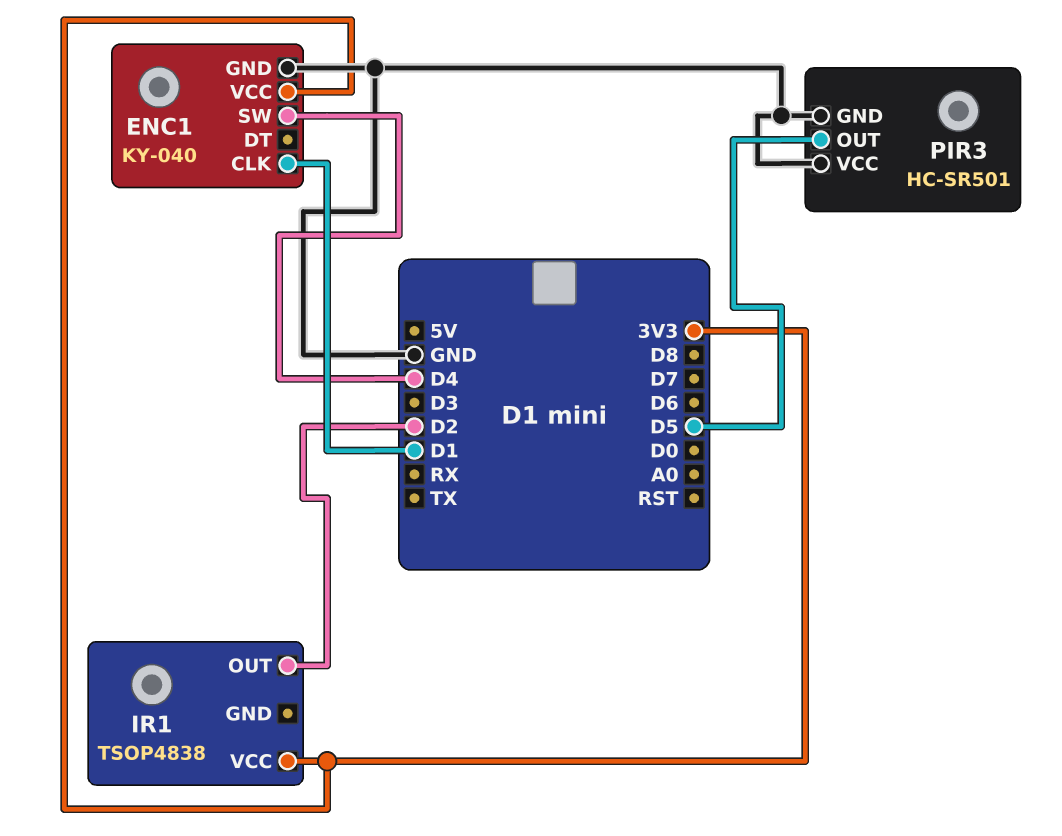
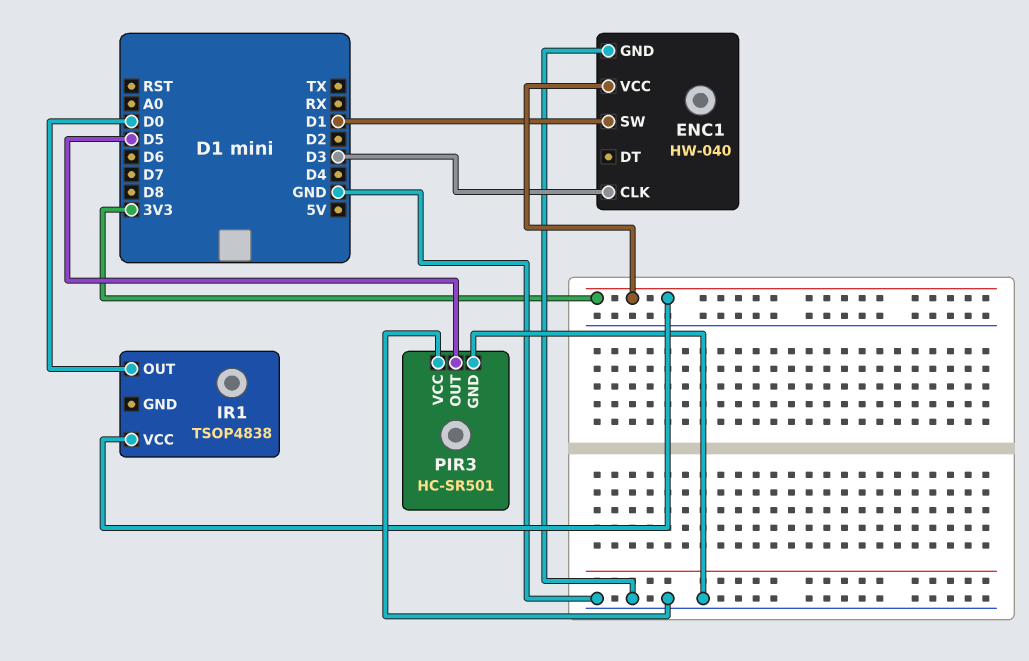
ENC1: KY-040 -> HW-040
ENC1 pin CLK: D1 -> D3
ENC1 pin SW: D4 -> D1
IR1 pin OUT: D2 -> D0

